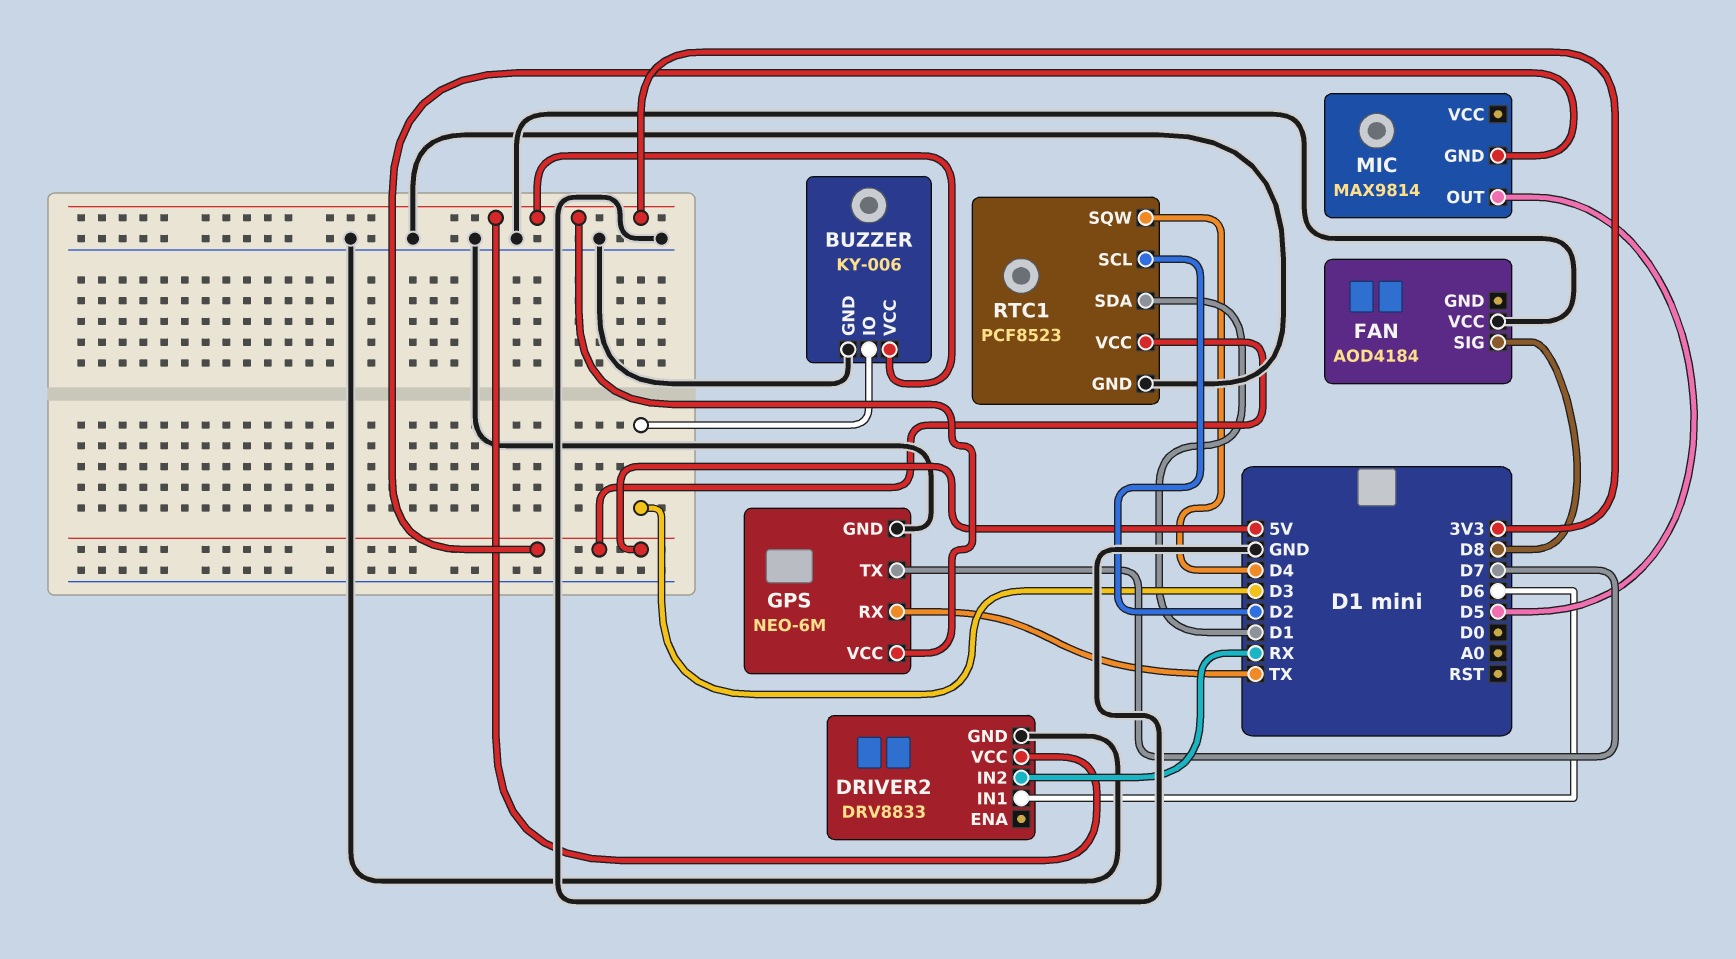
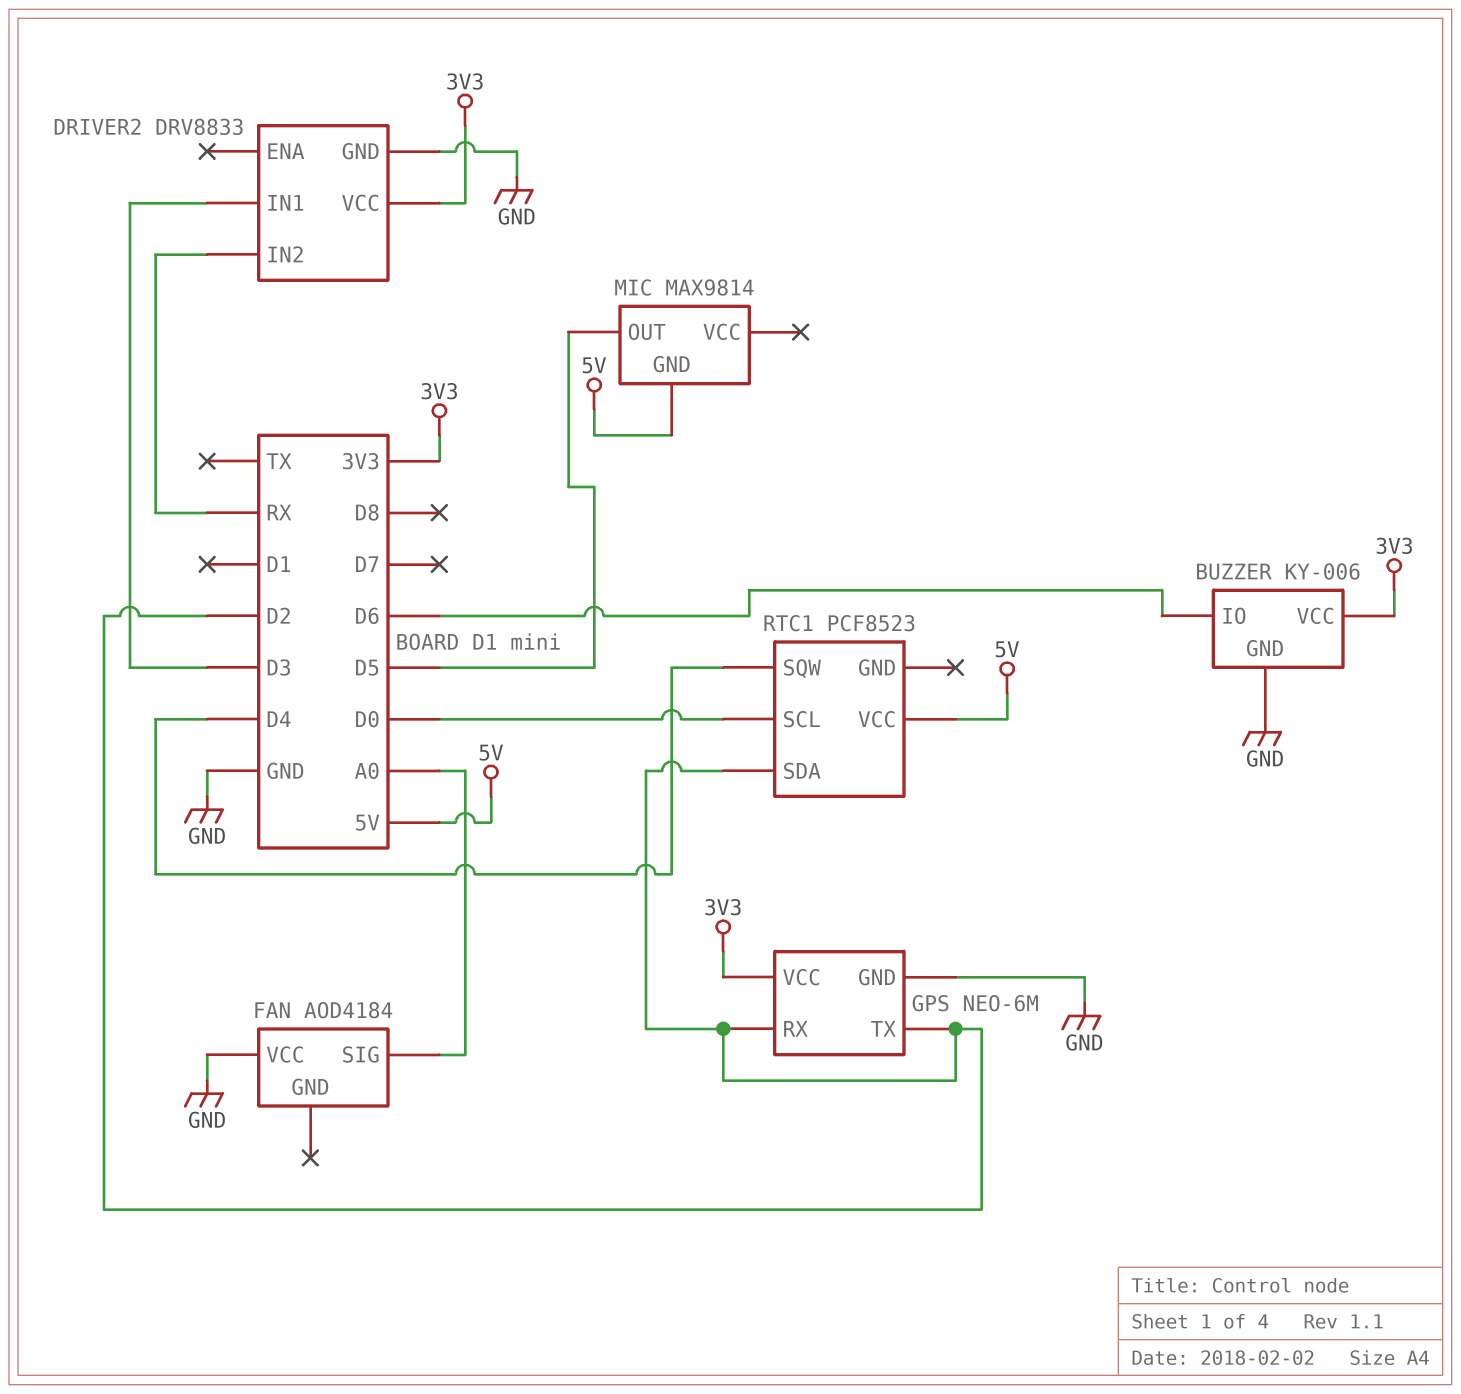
BUZZER pin IO: D3 -> D6
DRIVER2 pin IN1: D6 -> D3
FAN pin SIG: D8 -> A0
GPS pin RX: TX -> D2
GPS pin TX: D7 -> D2
RTC1 pin GND: GND -> none
RTC1 pin SCL: D2 -> D0
RTC1 pin SDA: D1 -> D2

